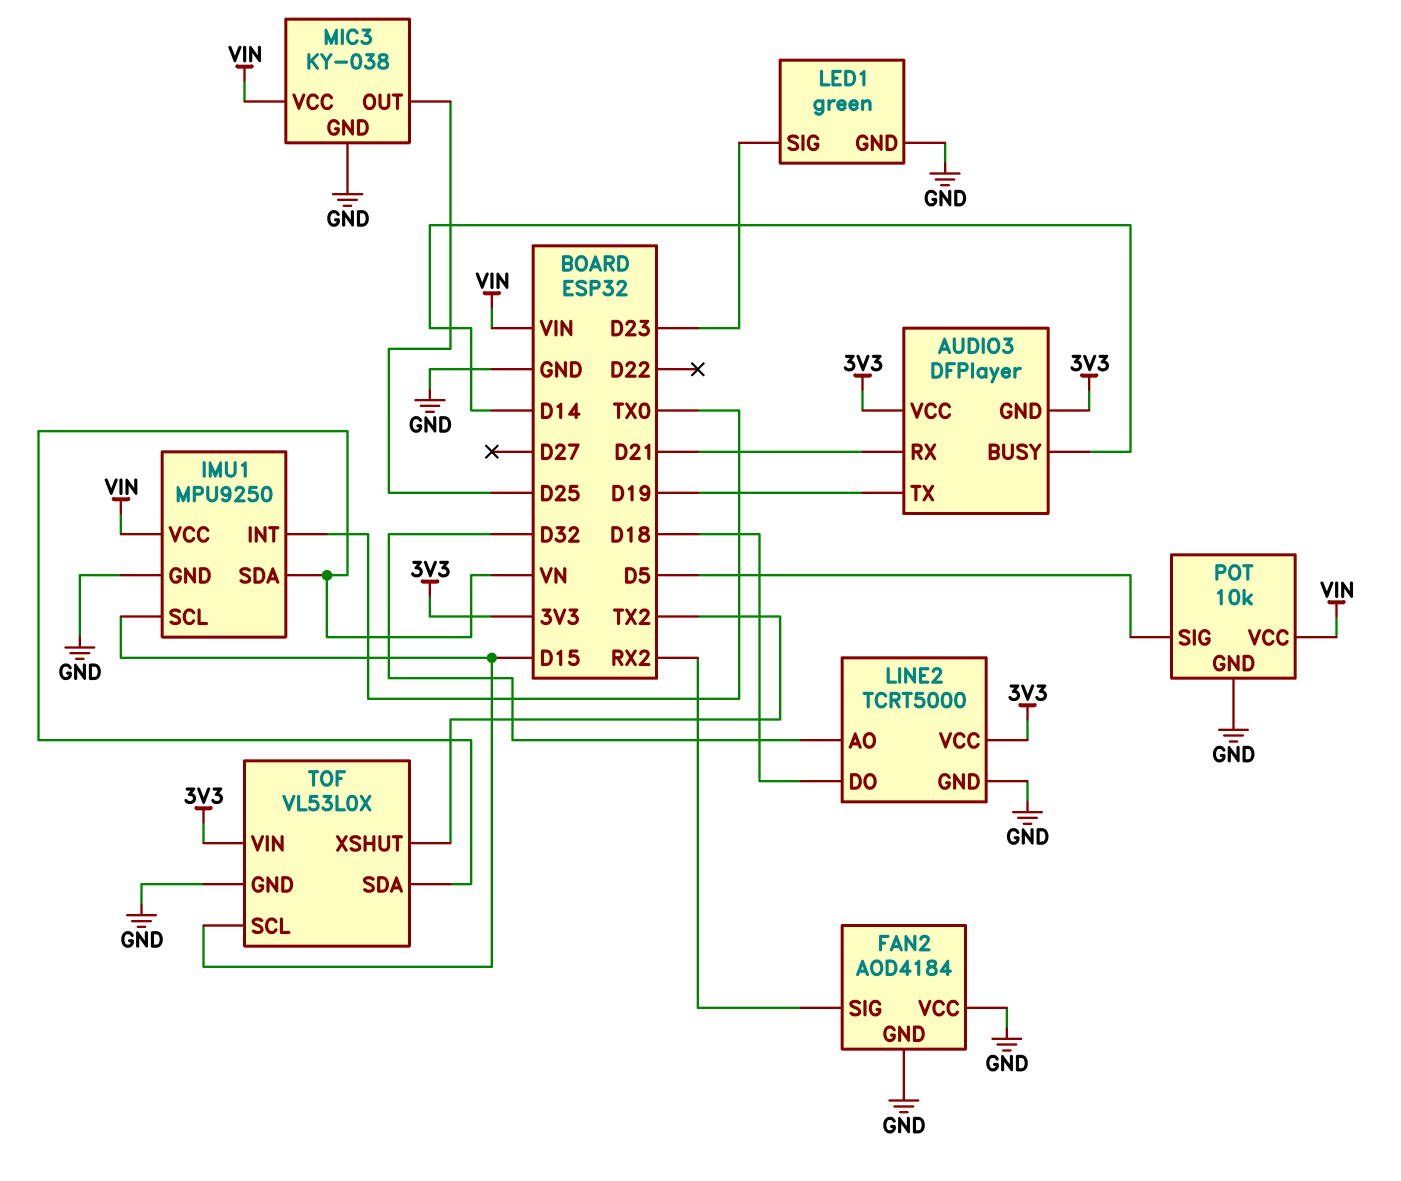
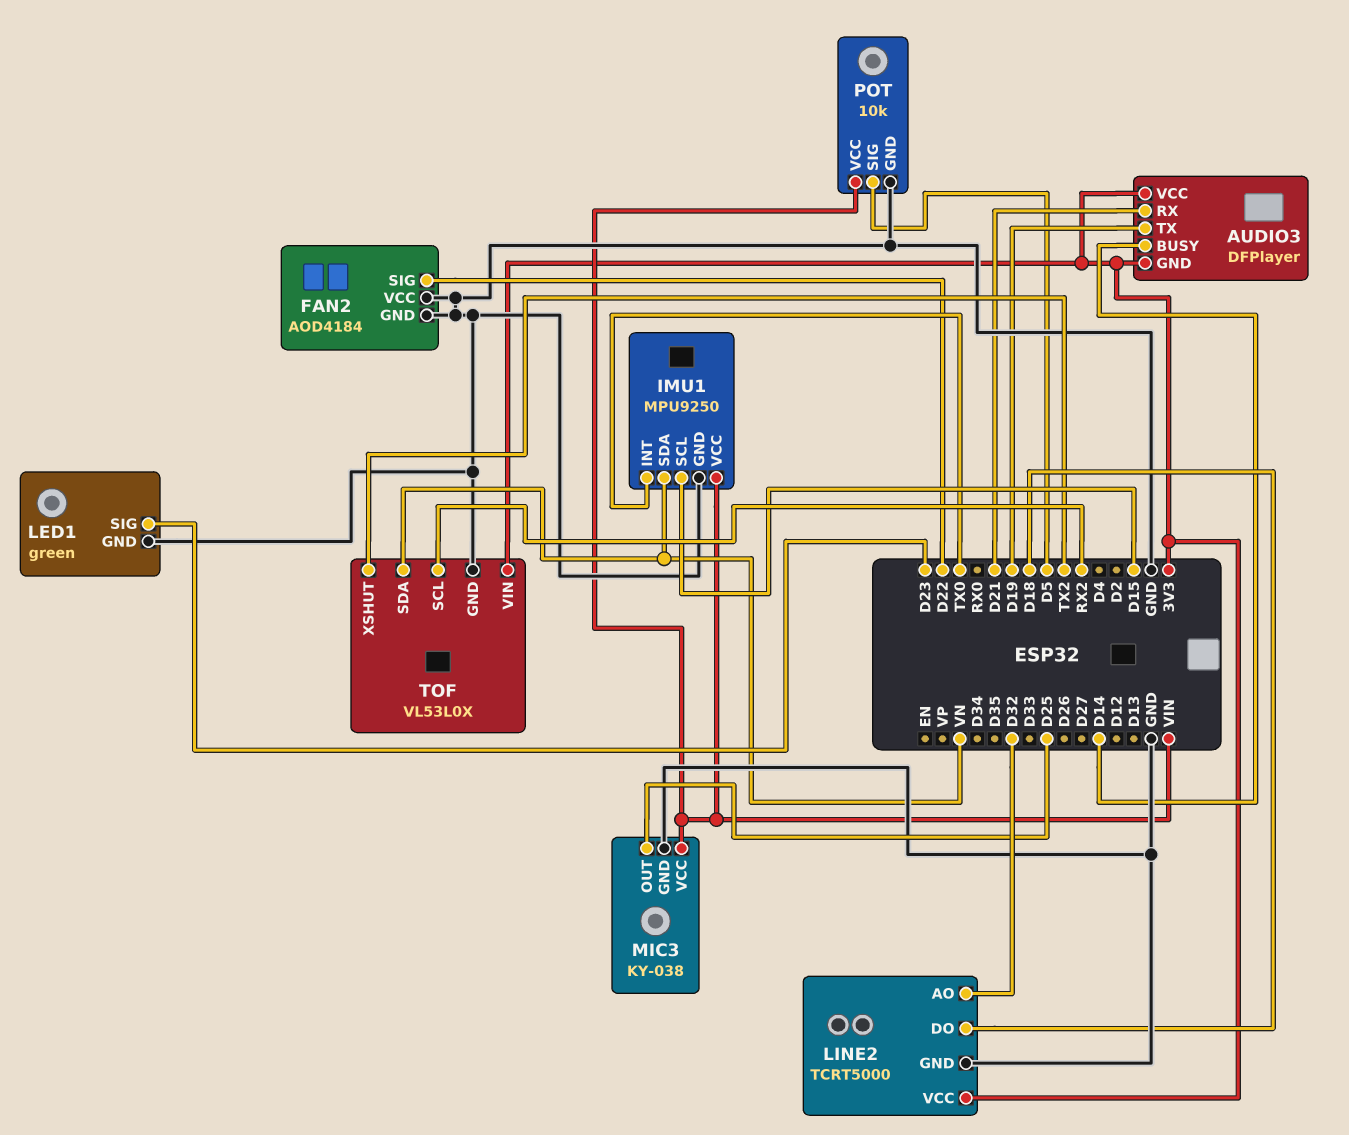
FAN2 pin SIG: RX2 -> D22
TOF pin SCL: D15 -> RX2

